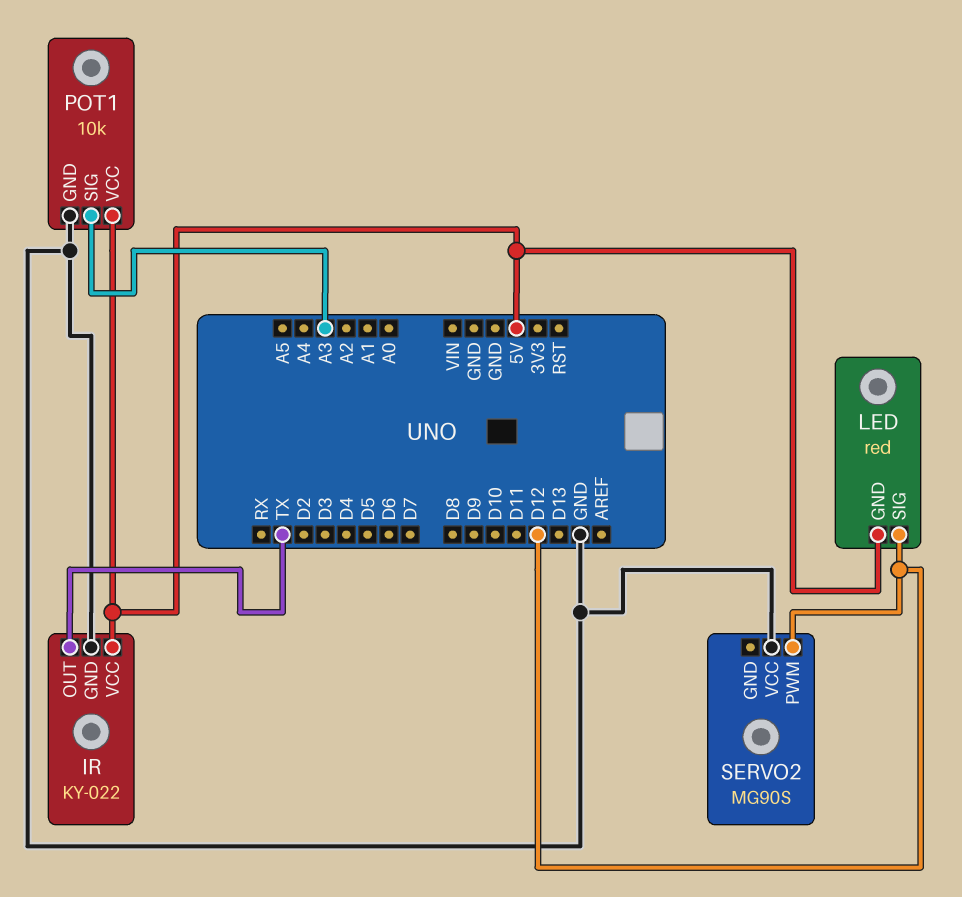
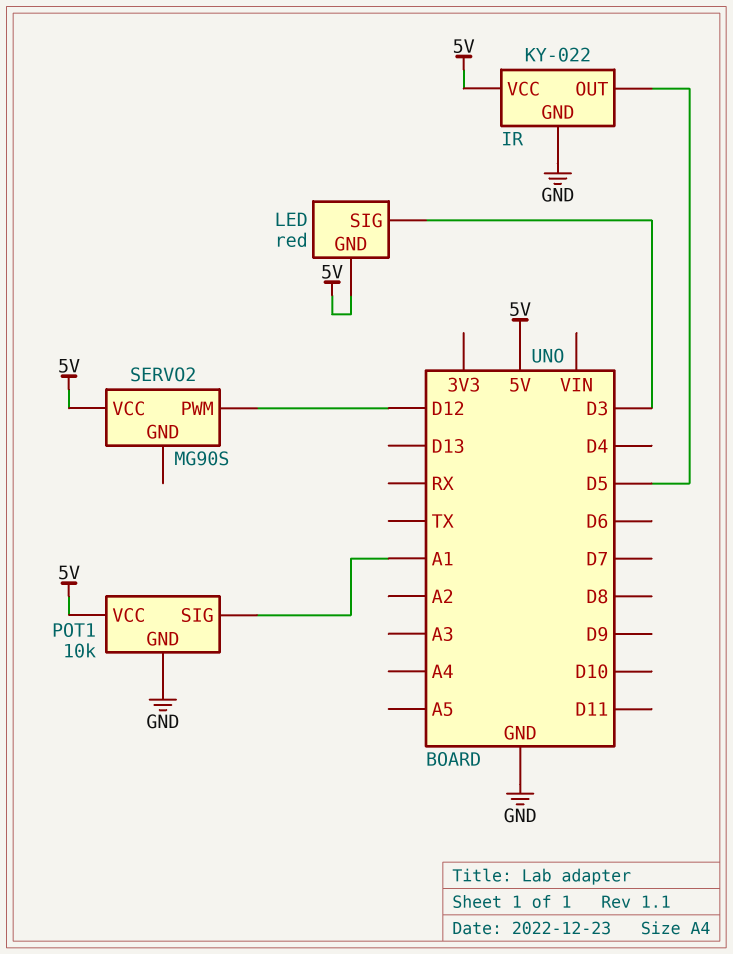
IR pin OUT: TX -> D5
LED pin SIG: D12 -> D3
POT1 pin SIG: A3 -> A1
SERVO2 pin VCC: GND -> 5V

